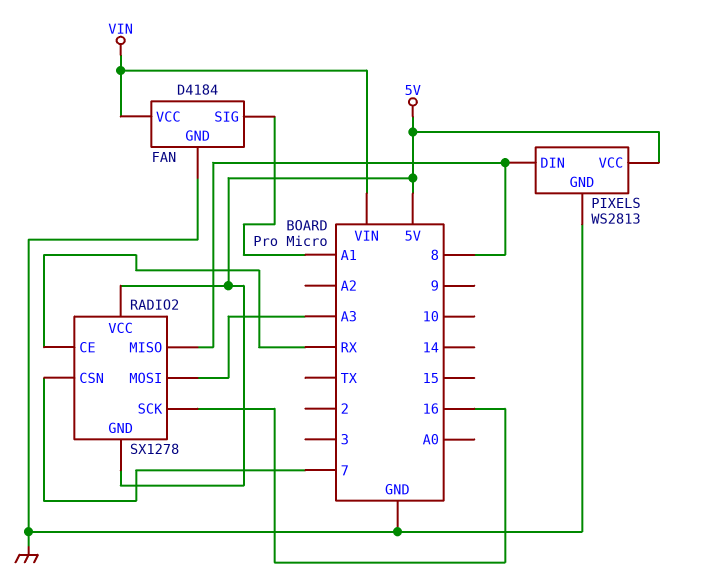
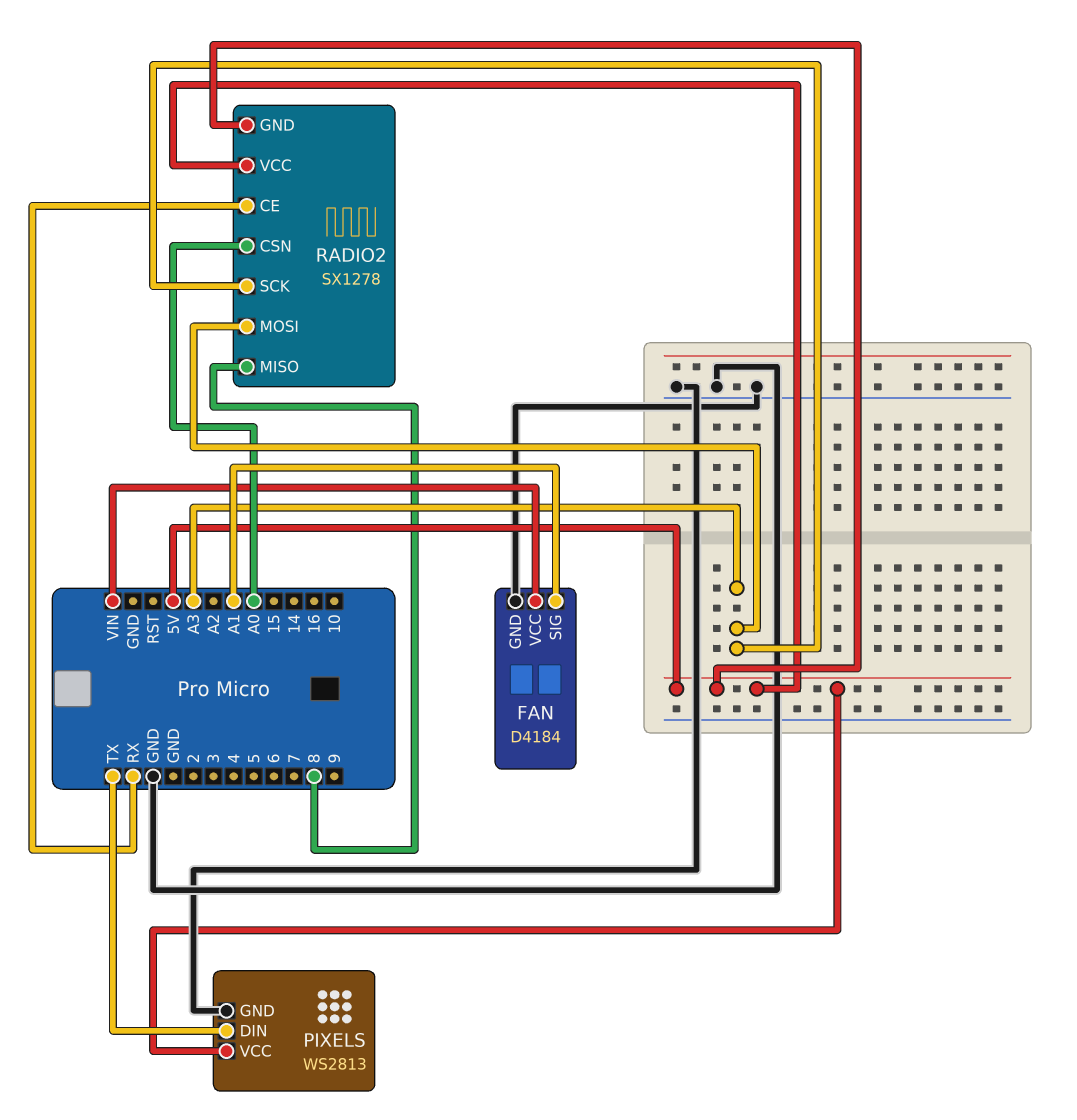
PIXELS pin DIN: 8 -> TX
RADIO2 pin CSN: 7 -> A0
RADIO2 pin SCK: 16 -> A3

